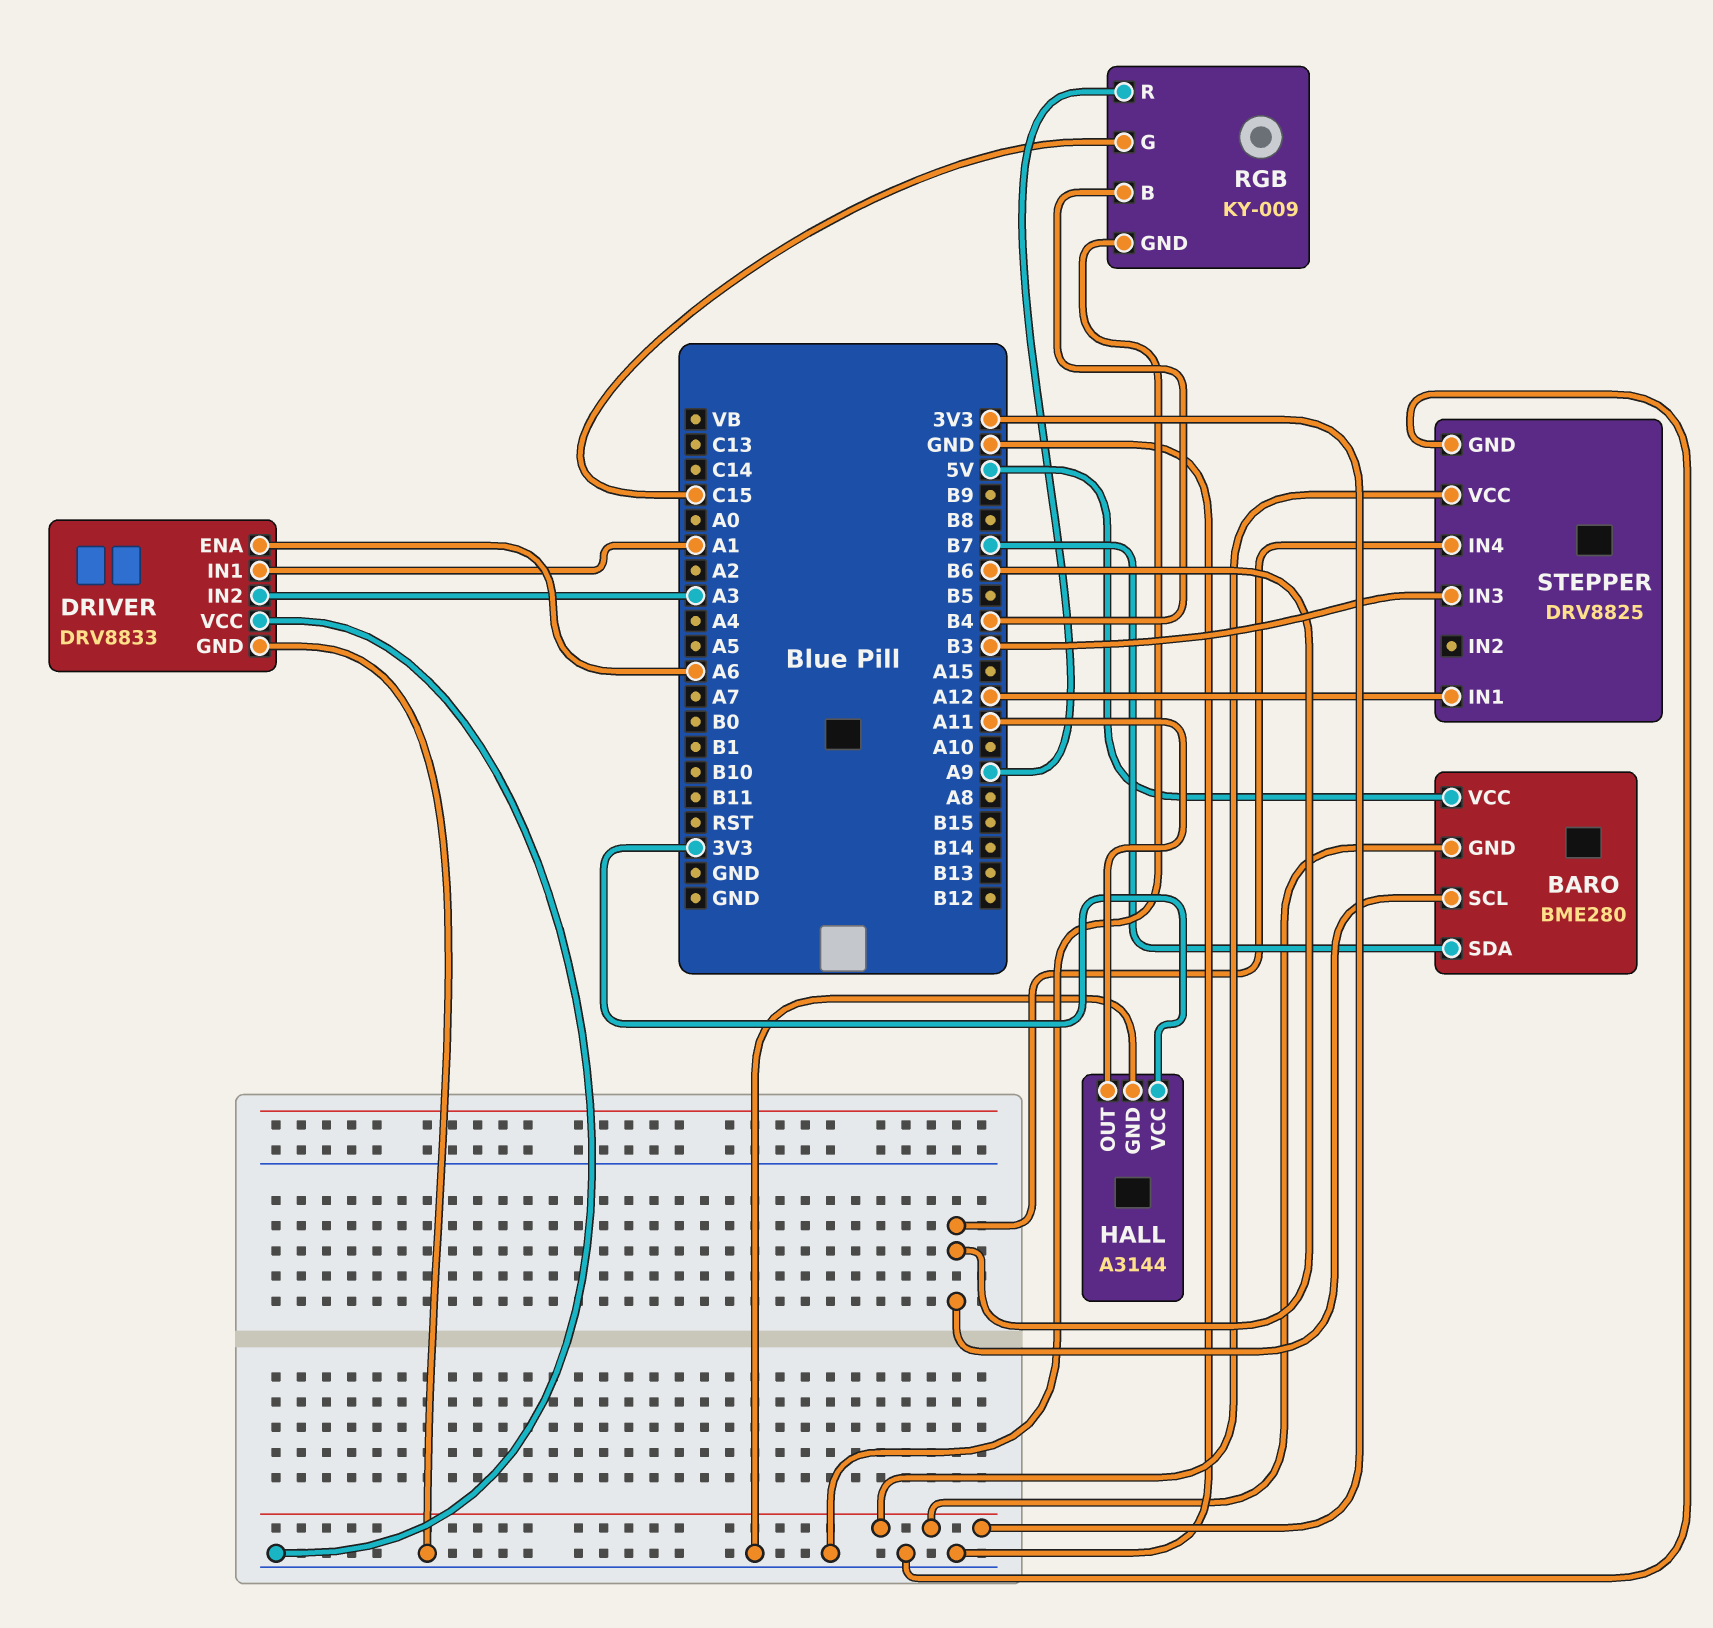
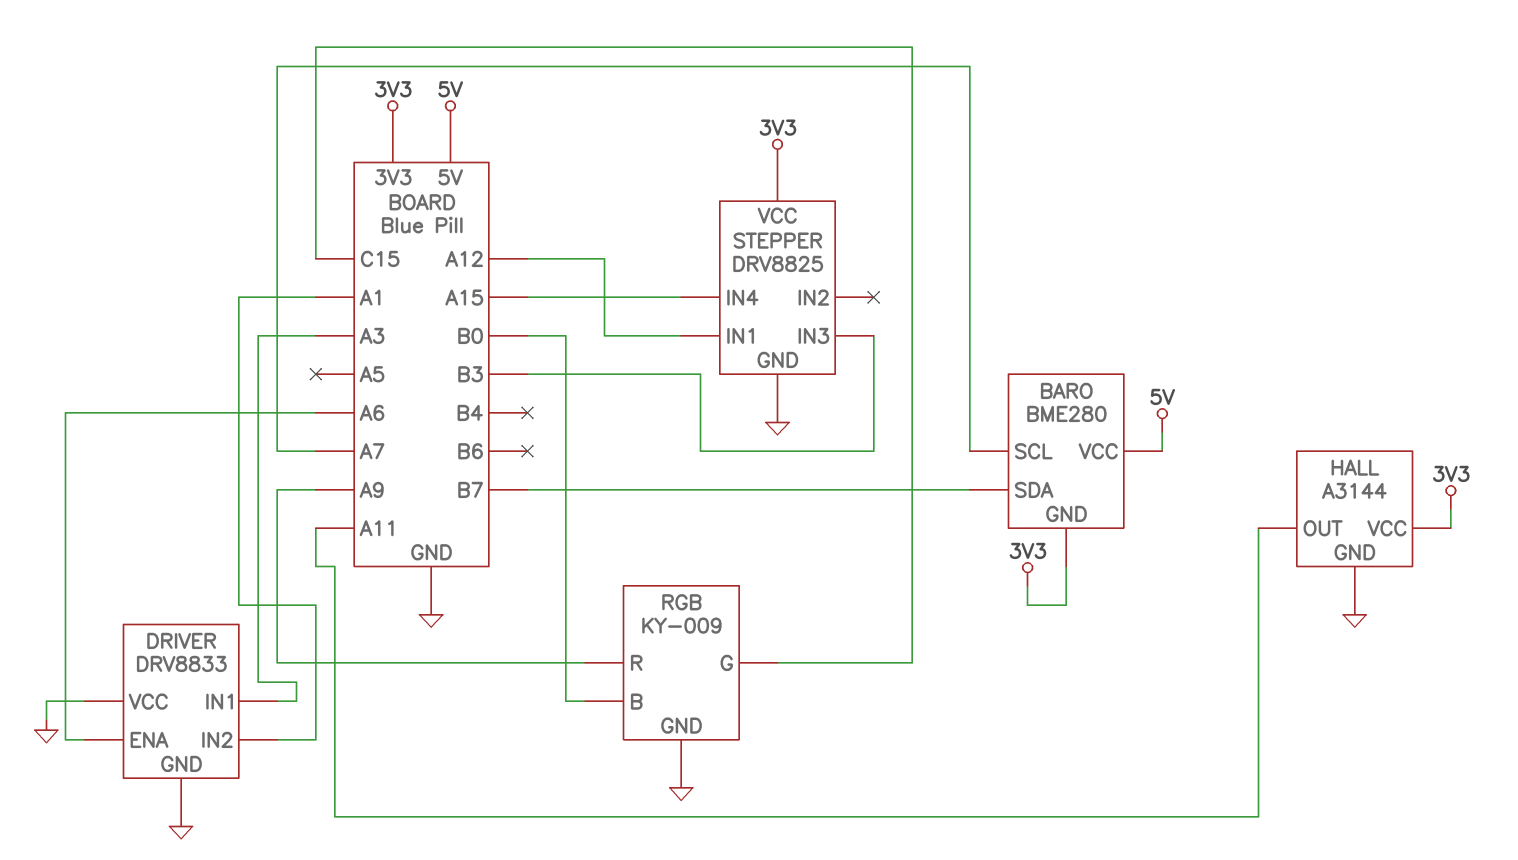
BARO pin SCL: B6 -> A7
DRIVER pin IN1: A1 -> A3
DRIVER pin IN2: A3 -> A1
RGB pin B: B4 -> B0
STEPPER pin IN4: B6 -> A15

